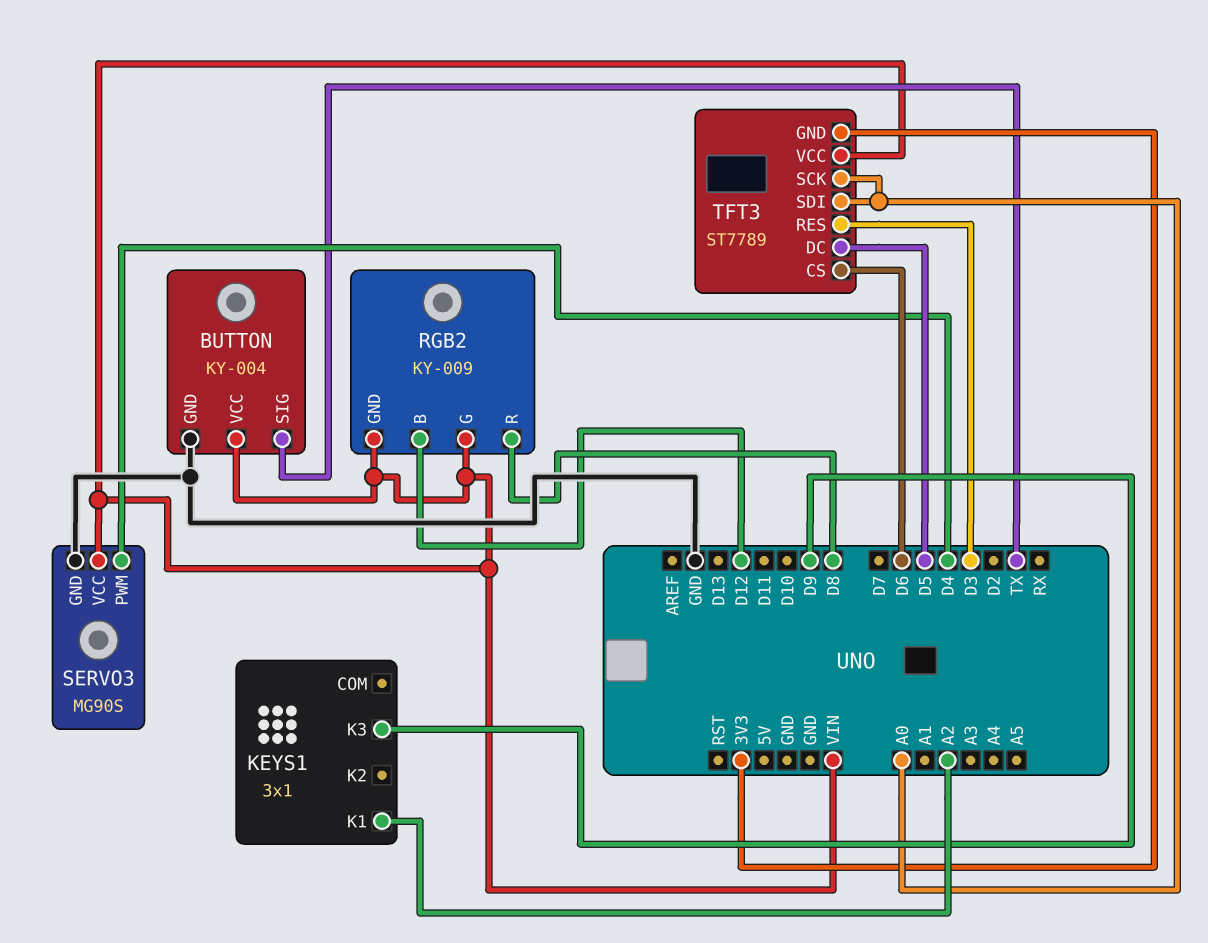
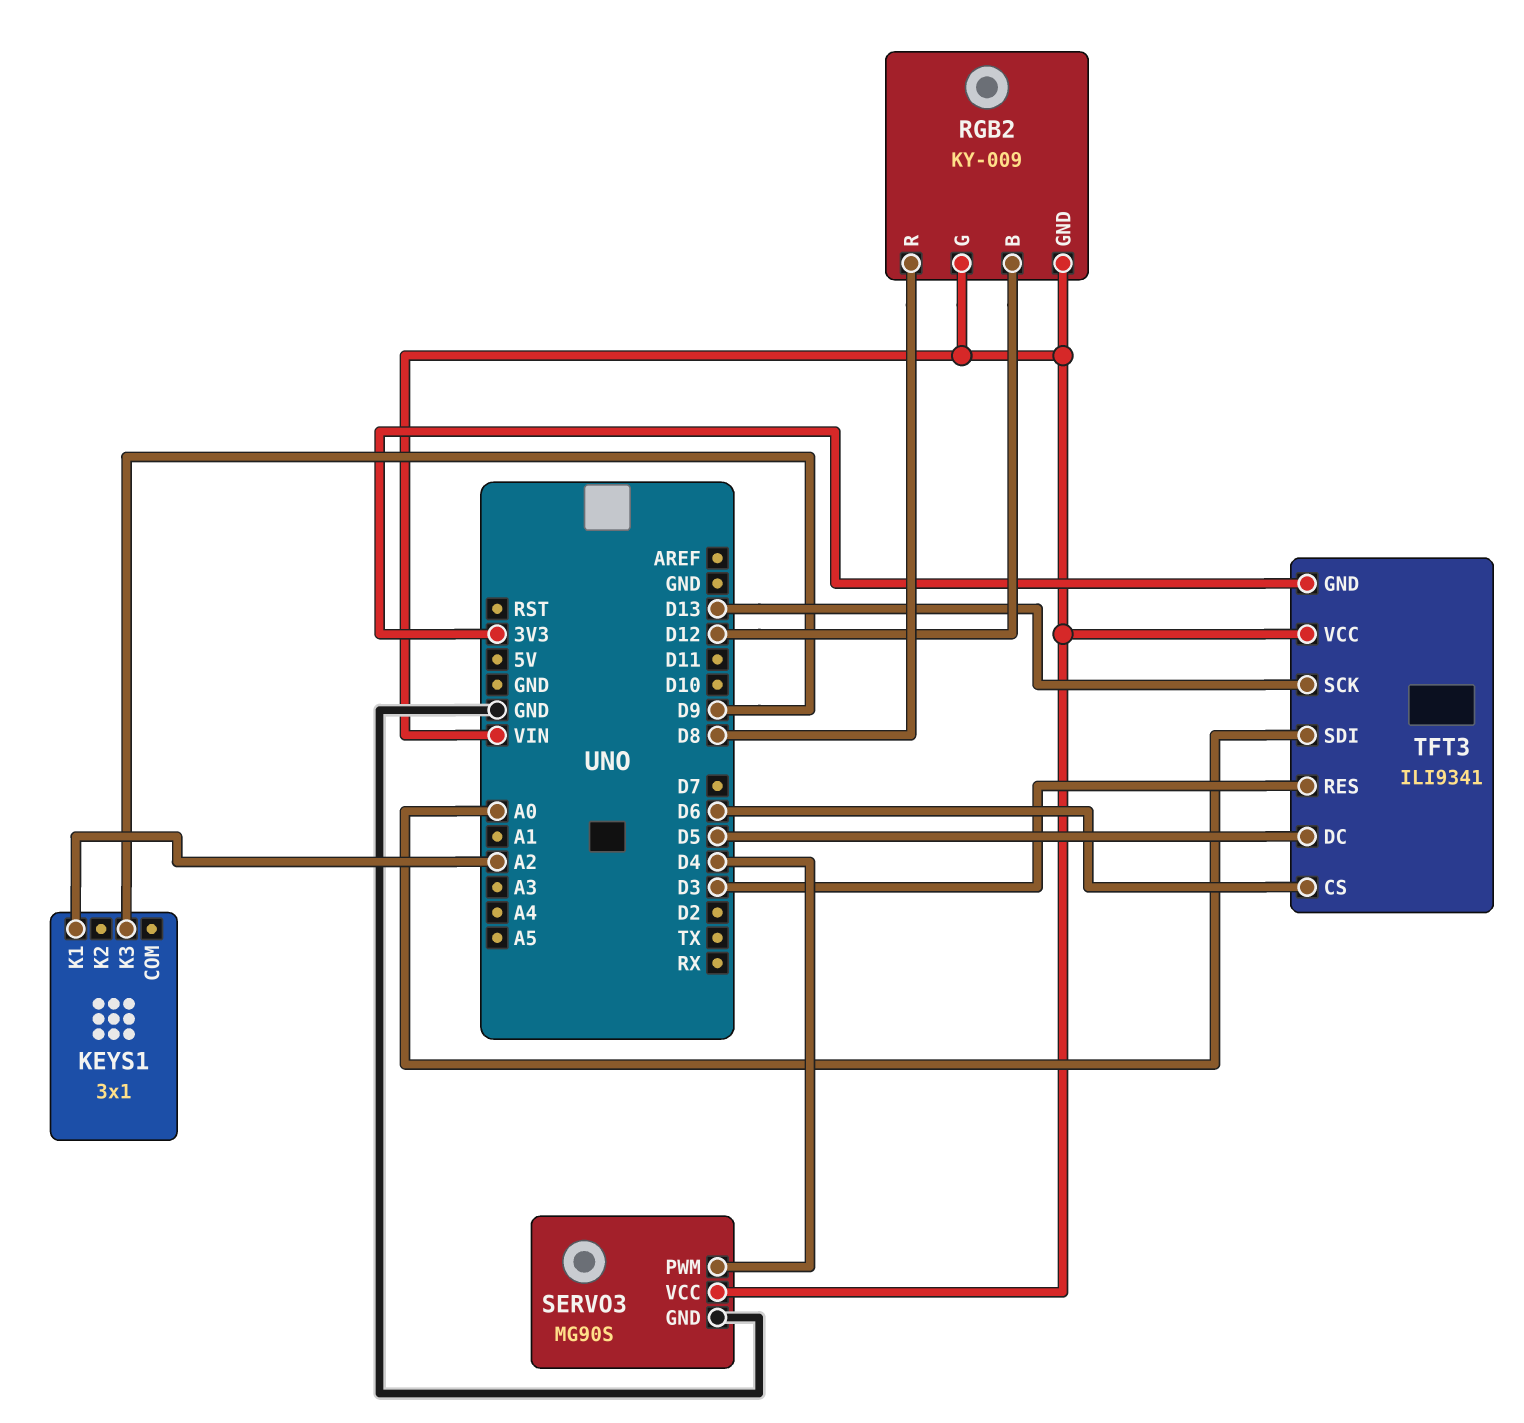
BUTTON: KY-004 -> none
BUTTON pin GND: GND -> none
BUTTON pin SIG: TX -> none
BUTTON pin VCC: VIN -> none
TFT3: ST7789 -> ILI9341
TFT3 pin SCK: A0 -> D13

